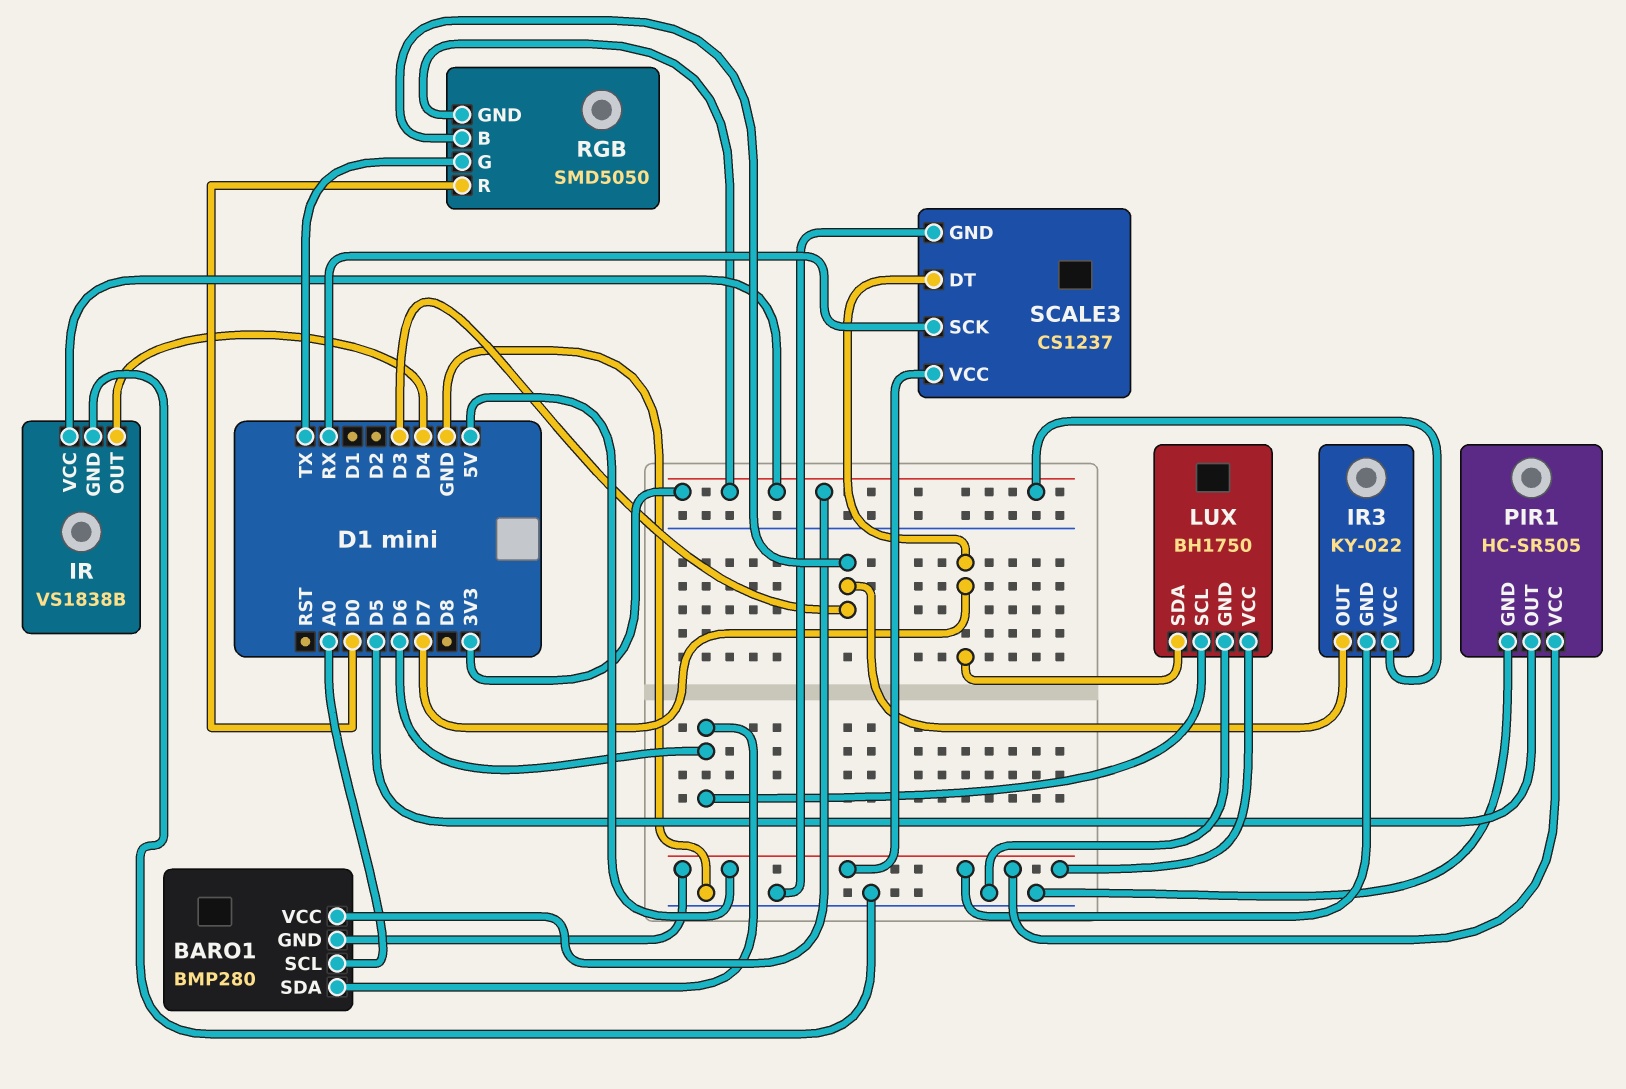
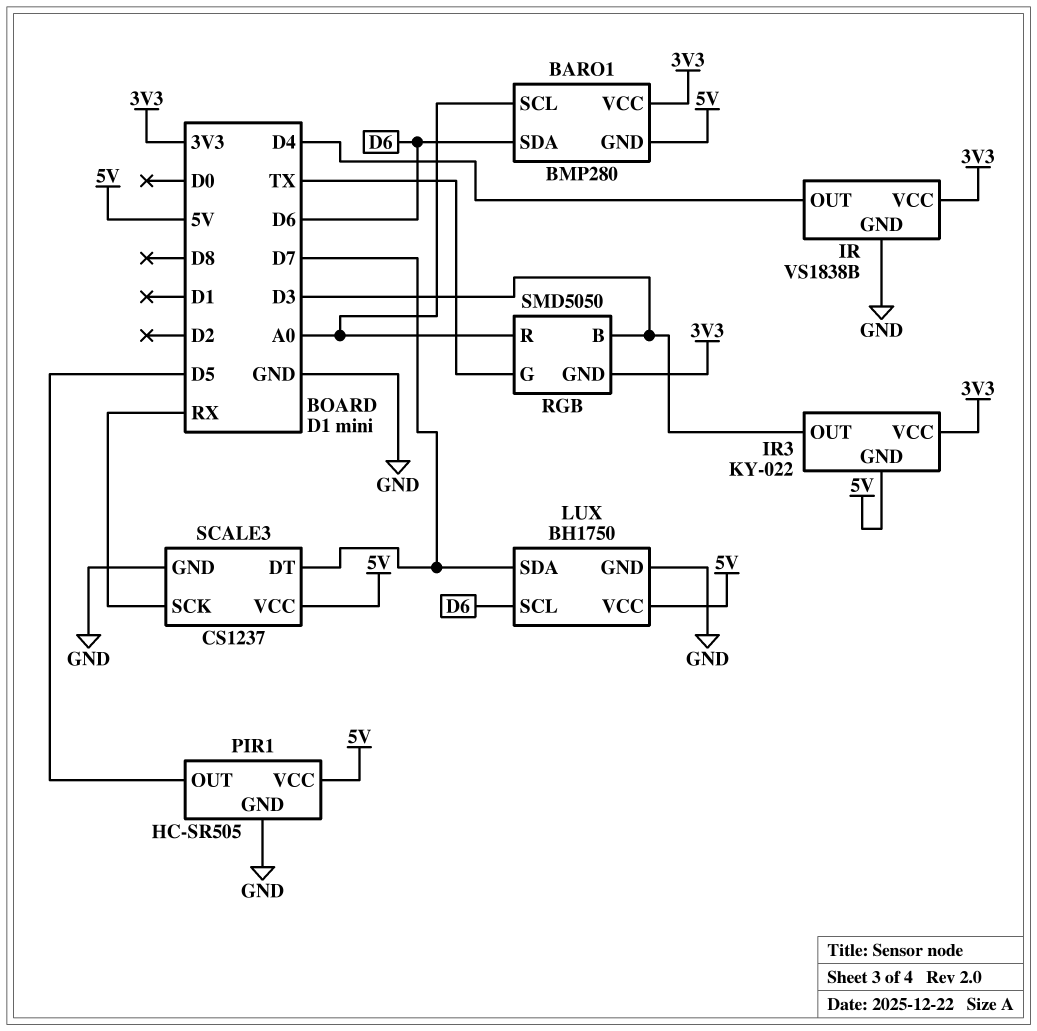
RGB pin R: D0 -> A0

